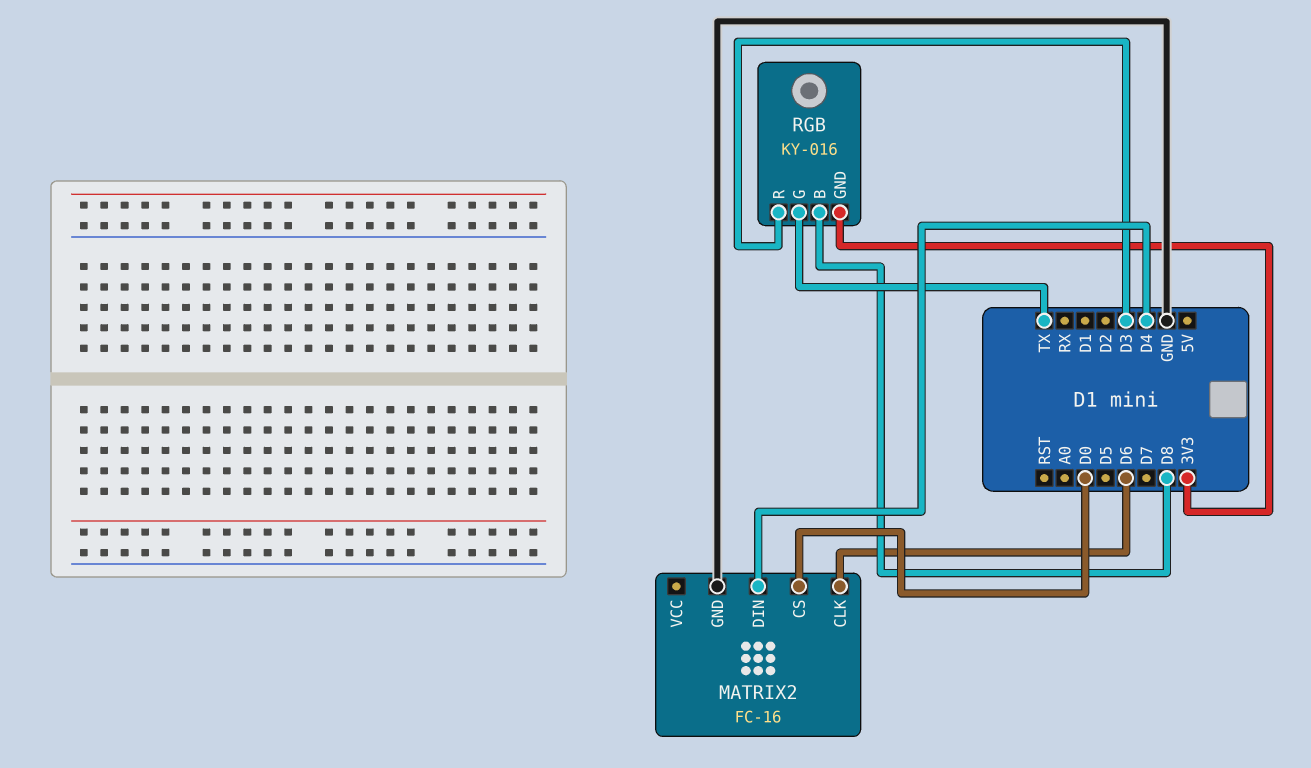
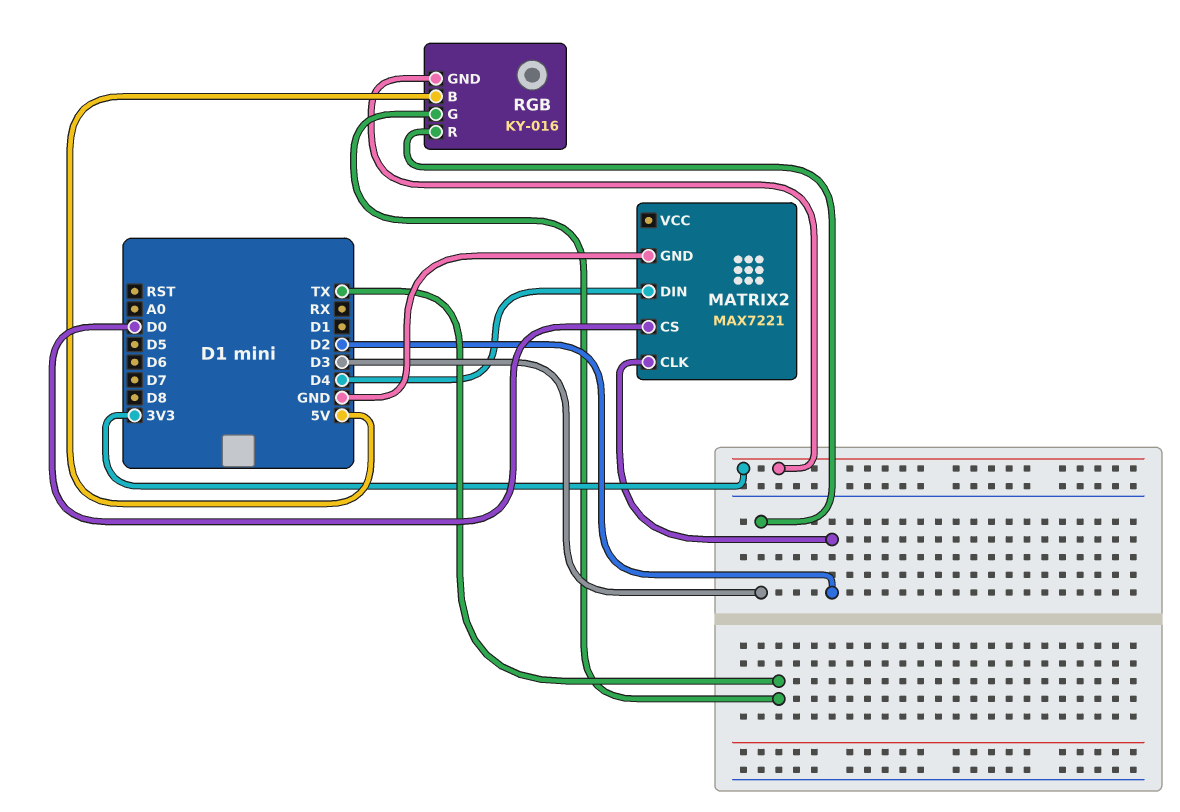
MATRIX2: FC-16 -> MAX7221
MATRIX2 pin CLK: D6 -> D2
RGB pin B: D8 -> 5V

